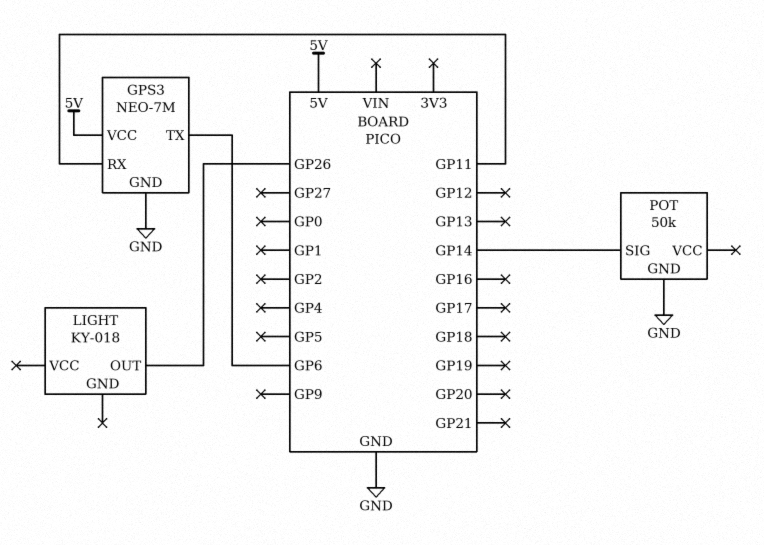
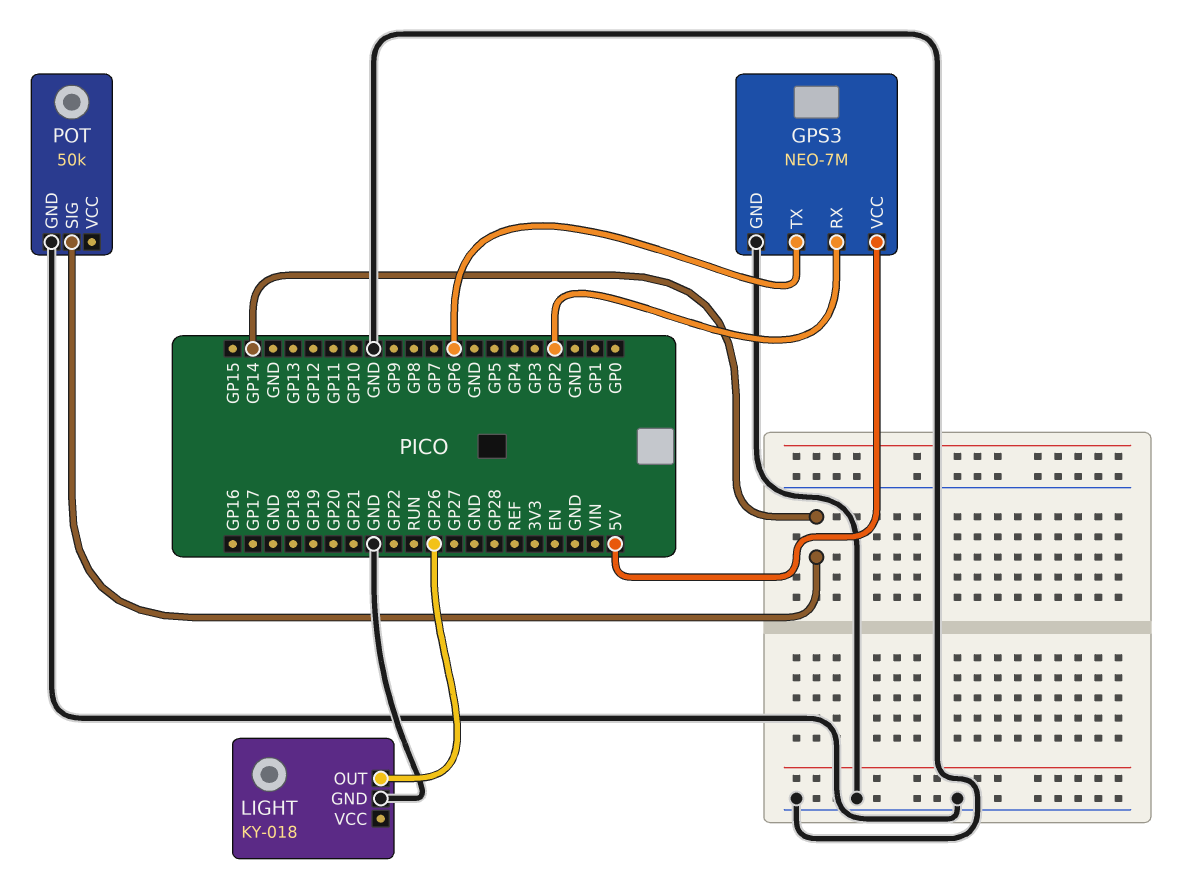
GPS3 pin RX: GP11 -> GP2
LIGHT pin GND: none -> GND

